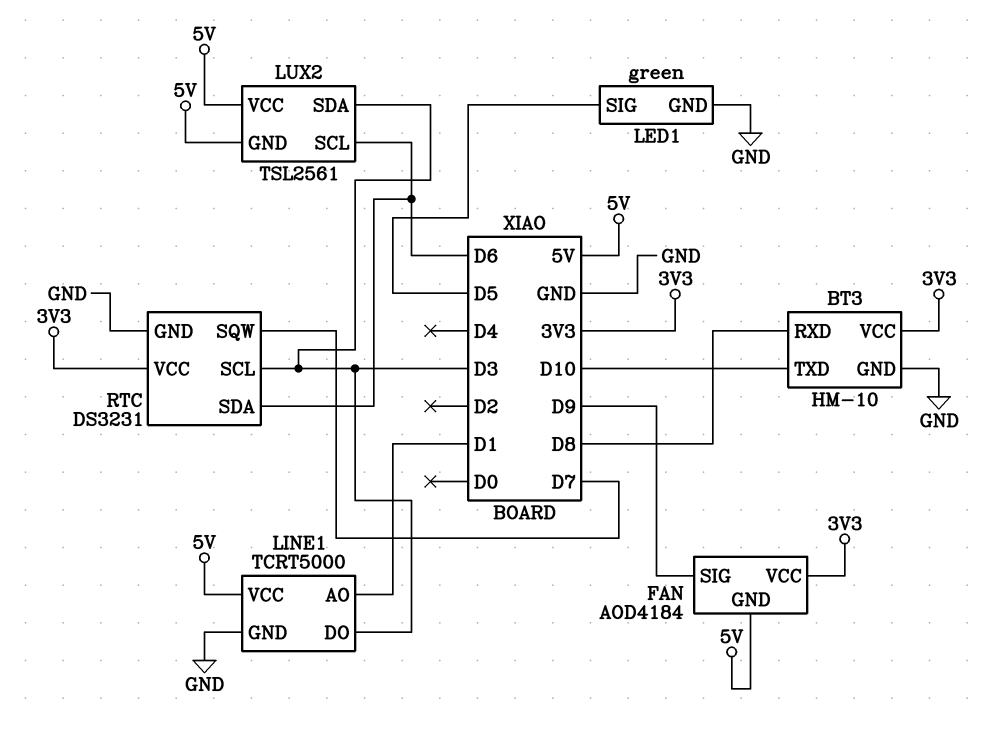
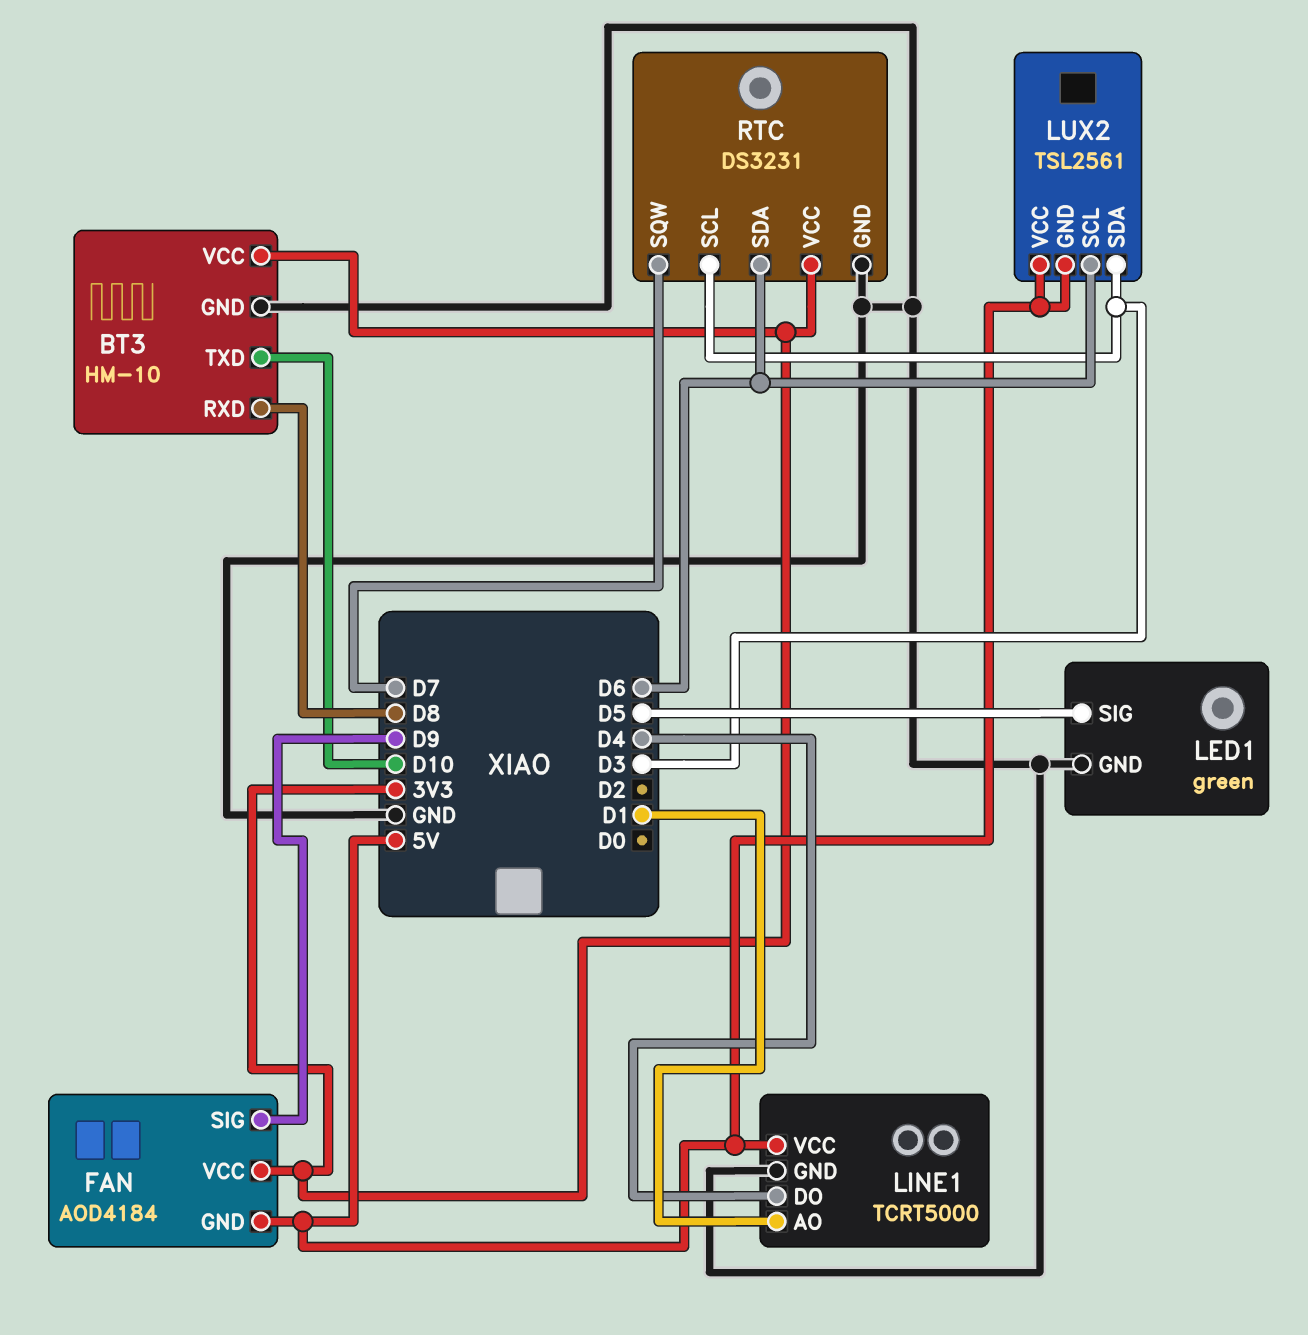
LINE1 pin DO: D3 -> D4

